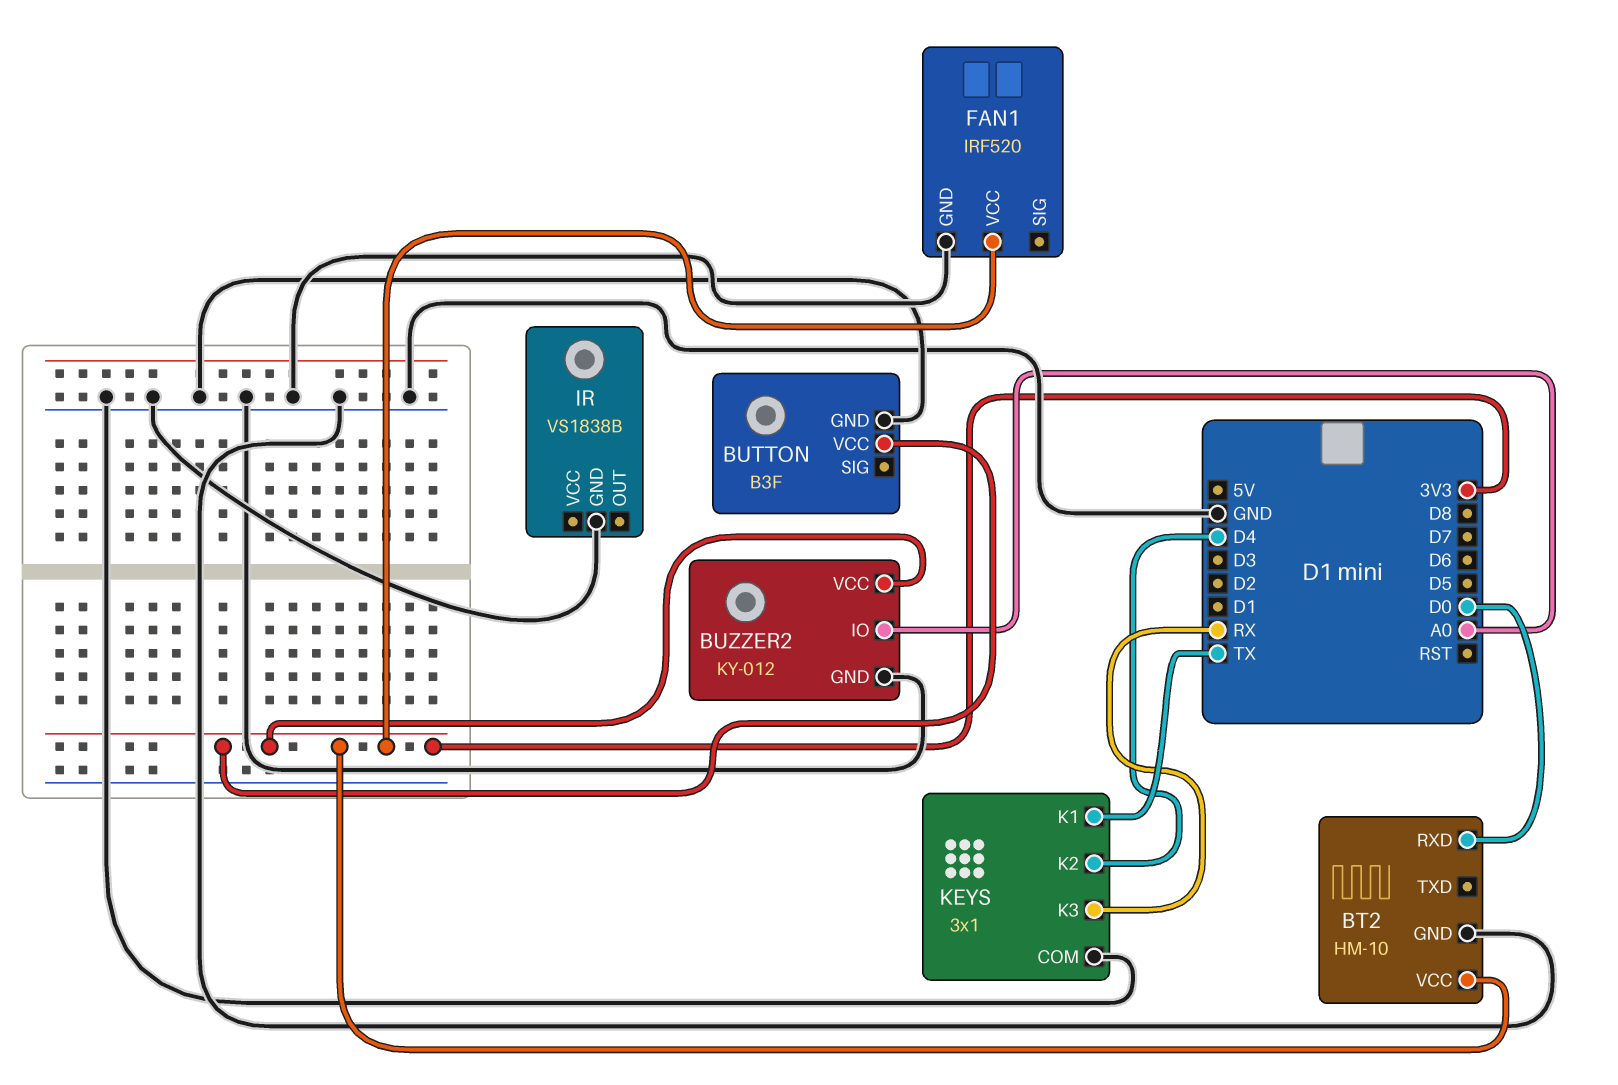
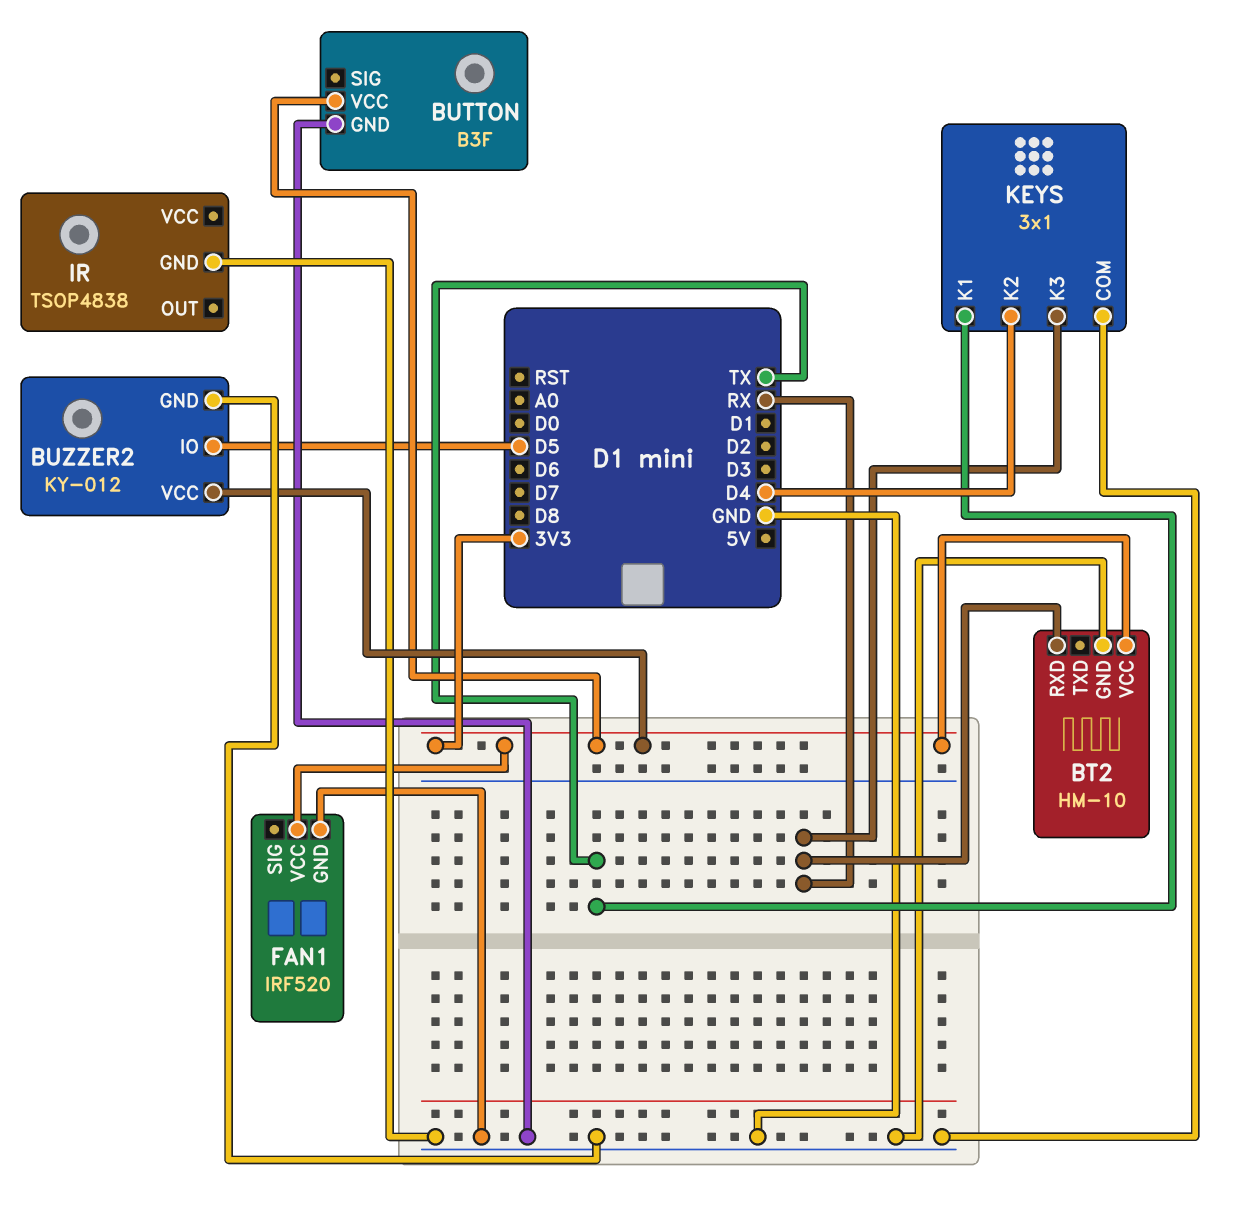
BT2 pin RXD: D0 -> RX
BUZZER2 pin IO: A0 -> D5
IR: VS1838B -> TSOP4838

